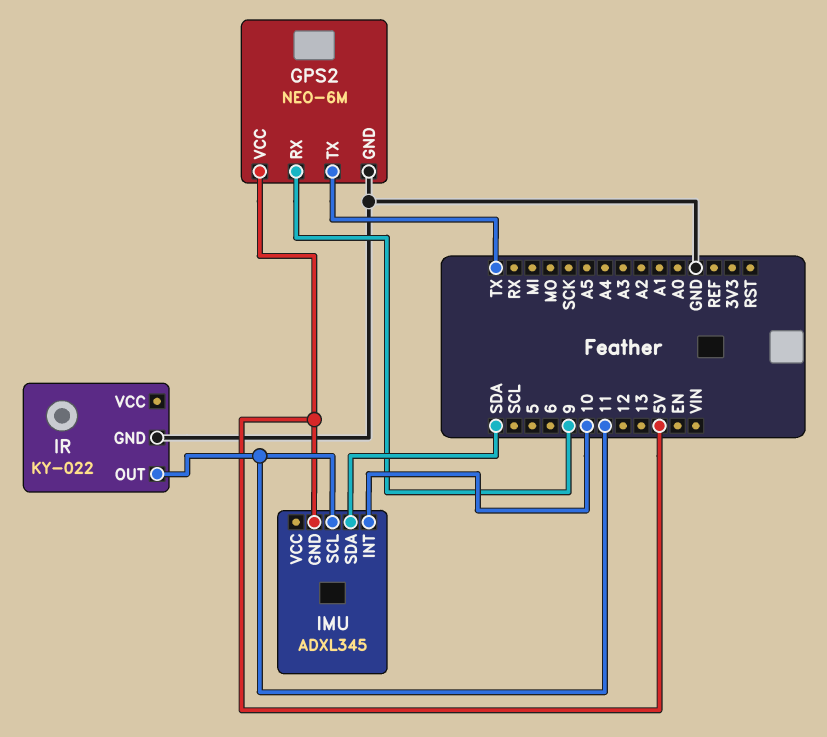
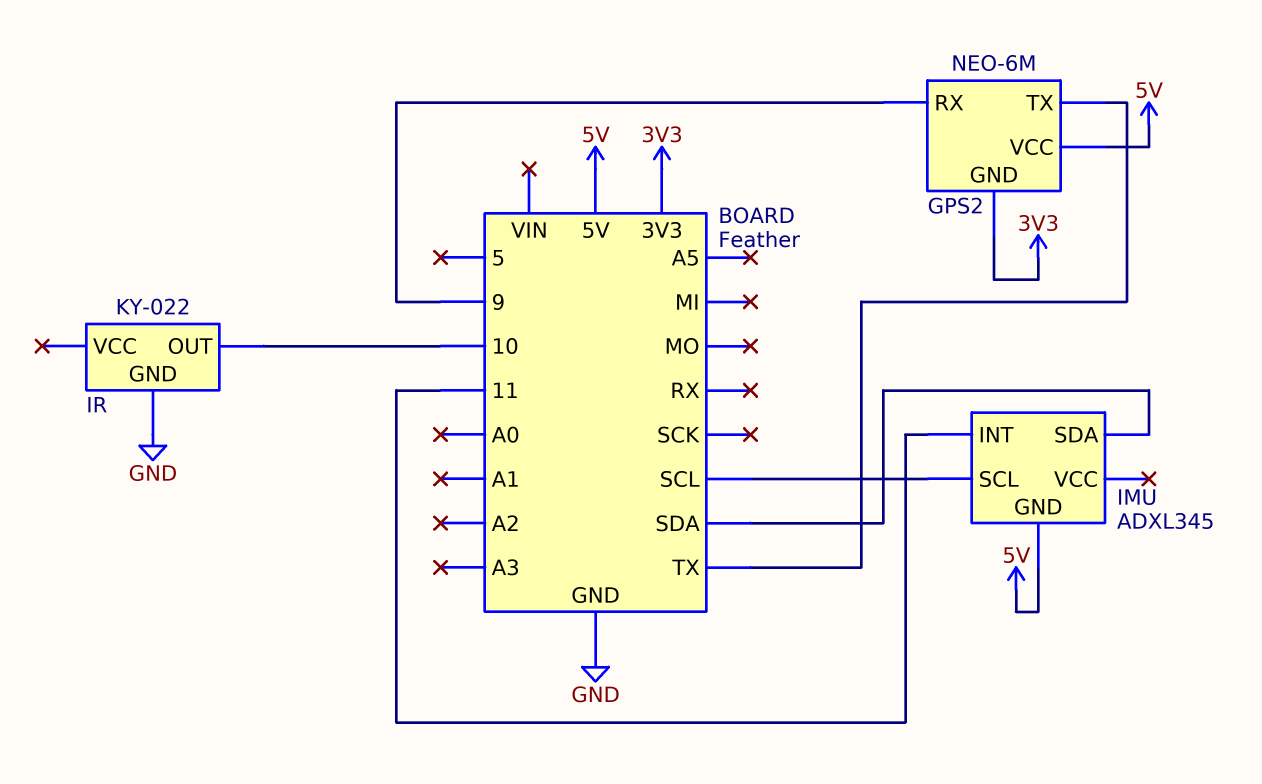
GPS2 pin GND: GND -> 3V3
IMU pin INT: 10 -> 11
IMU pin SCL: 11 -> SCL
IR pin OUT: 11 -> 10

